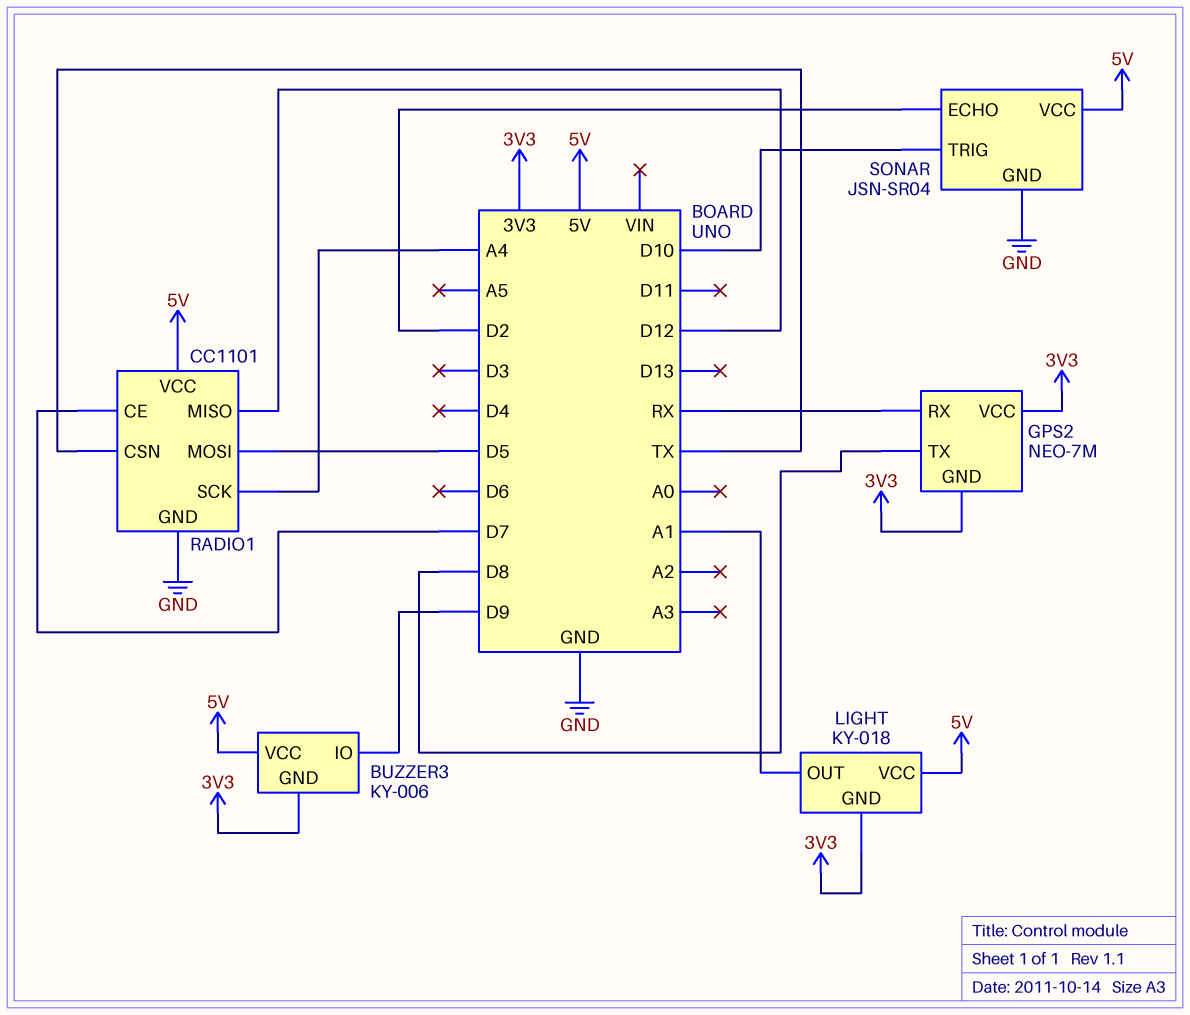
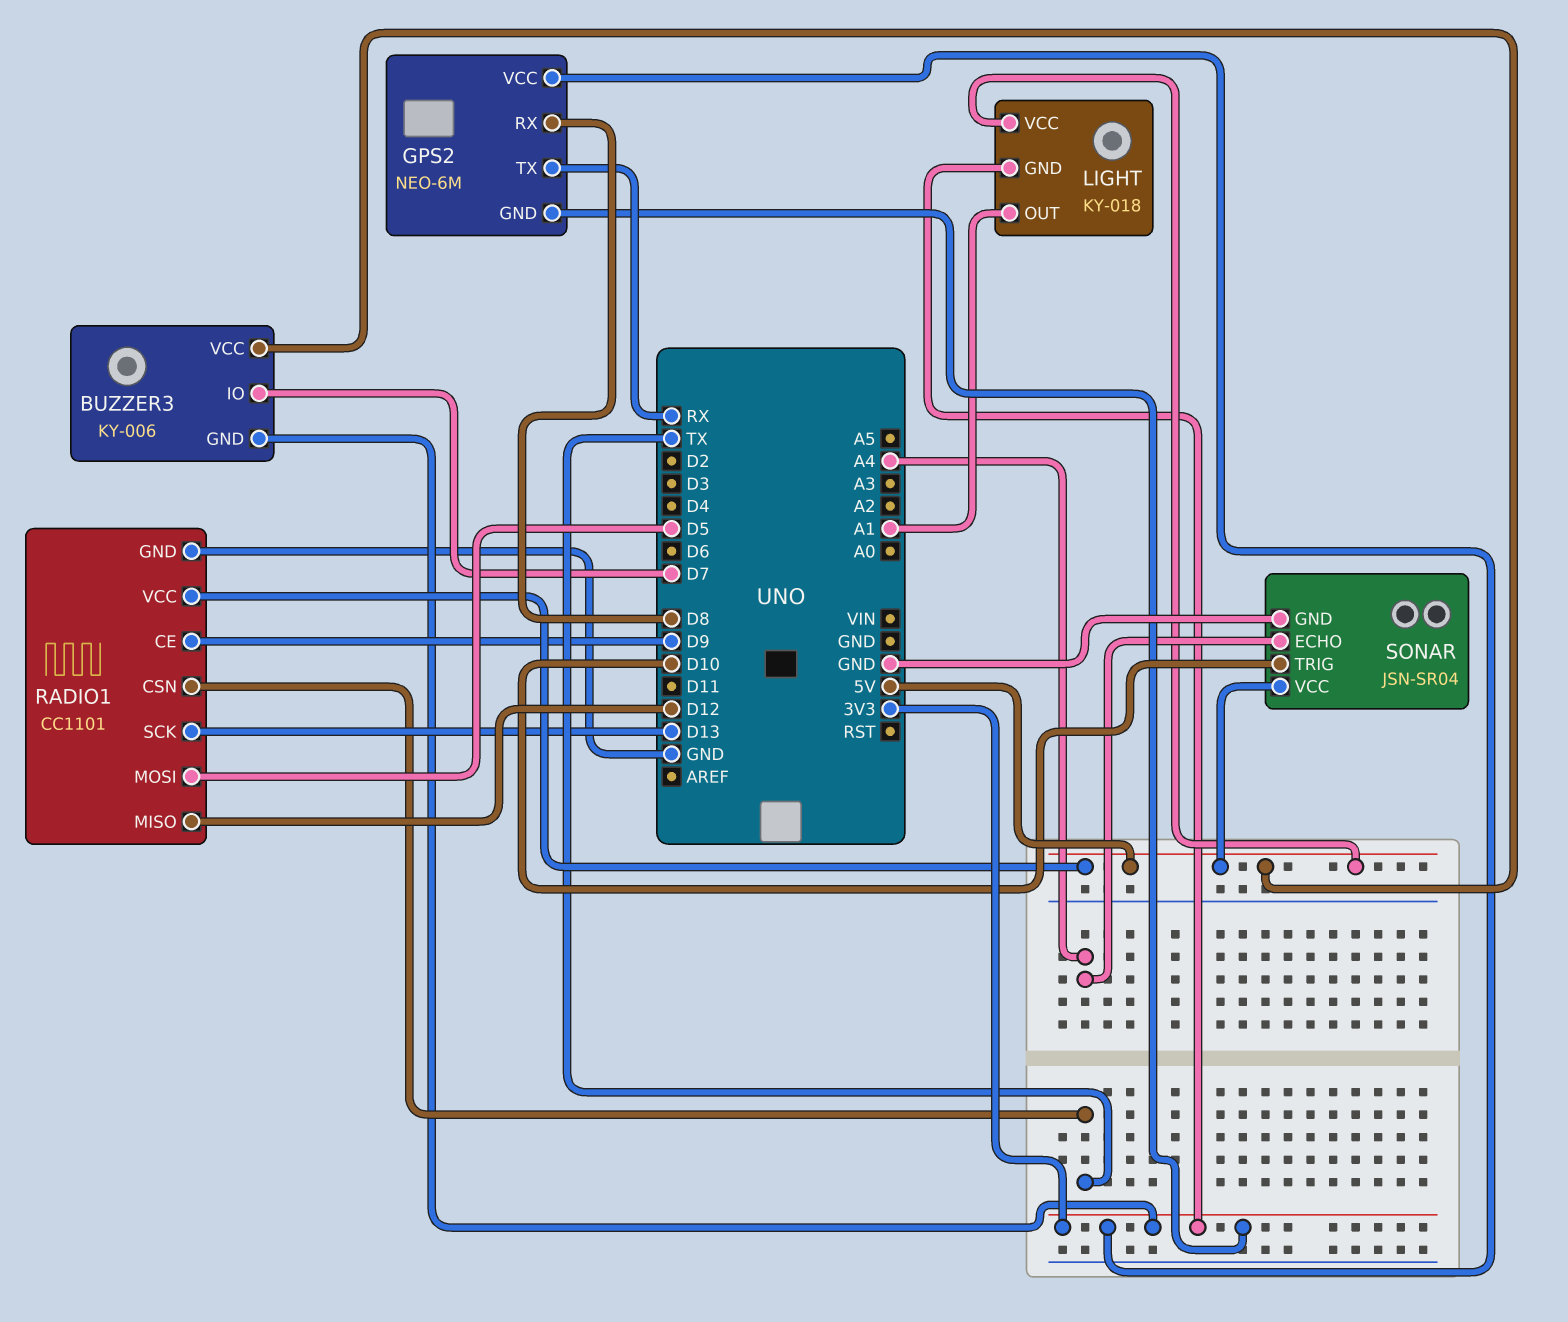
BUZZER3 pin IO: D9 -> D7
GPS2: NEO-7M -> NEO-6M
GPS2 pin RX: RX -> D8
GPS2 pin TX: D8 -> RX
RADIO1 pin CE: D7 -> D9
RADIO1 pin SCK: A4 -> D13
SONAR pin ECHO: D2 -> A4

